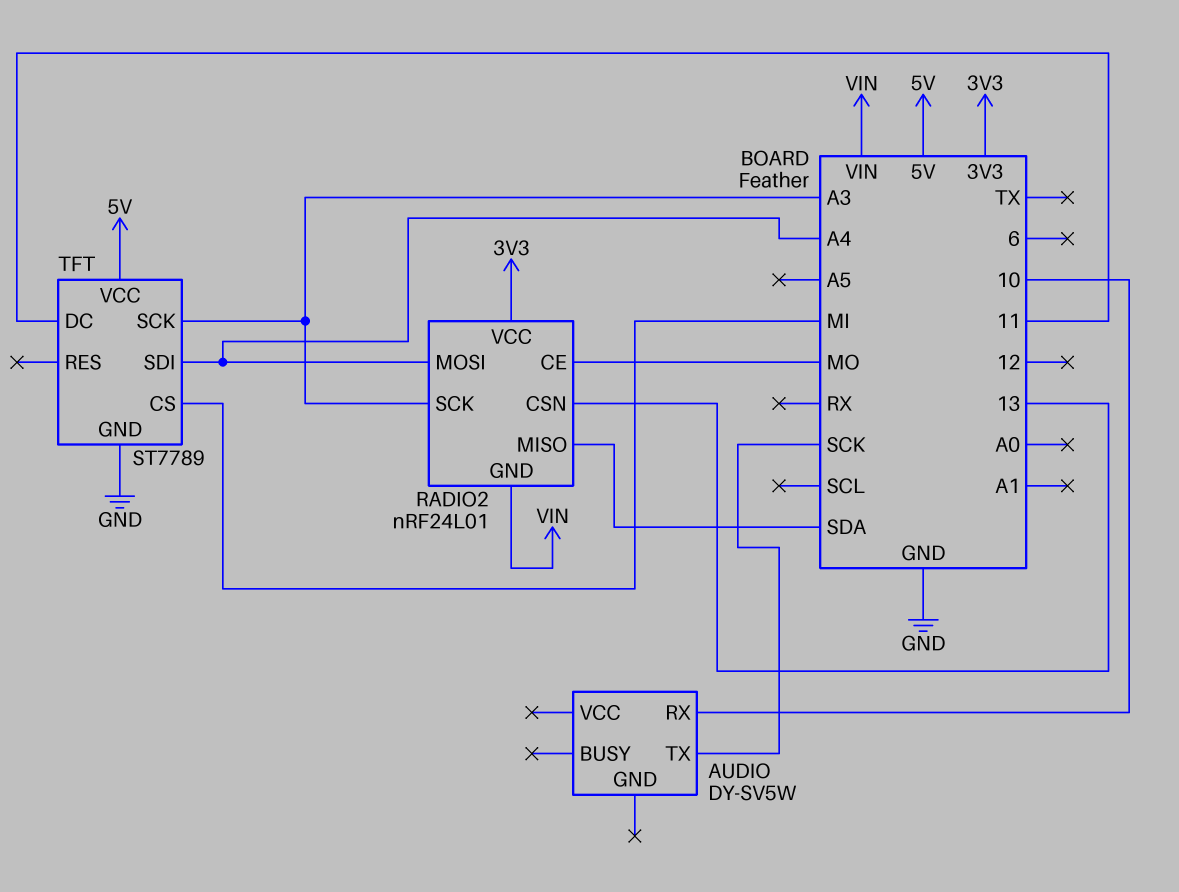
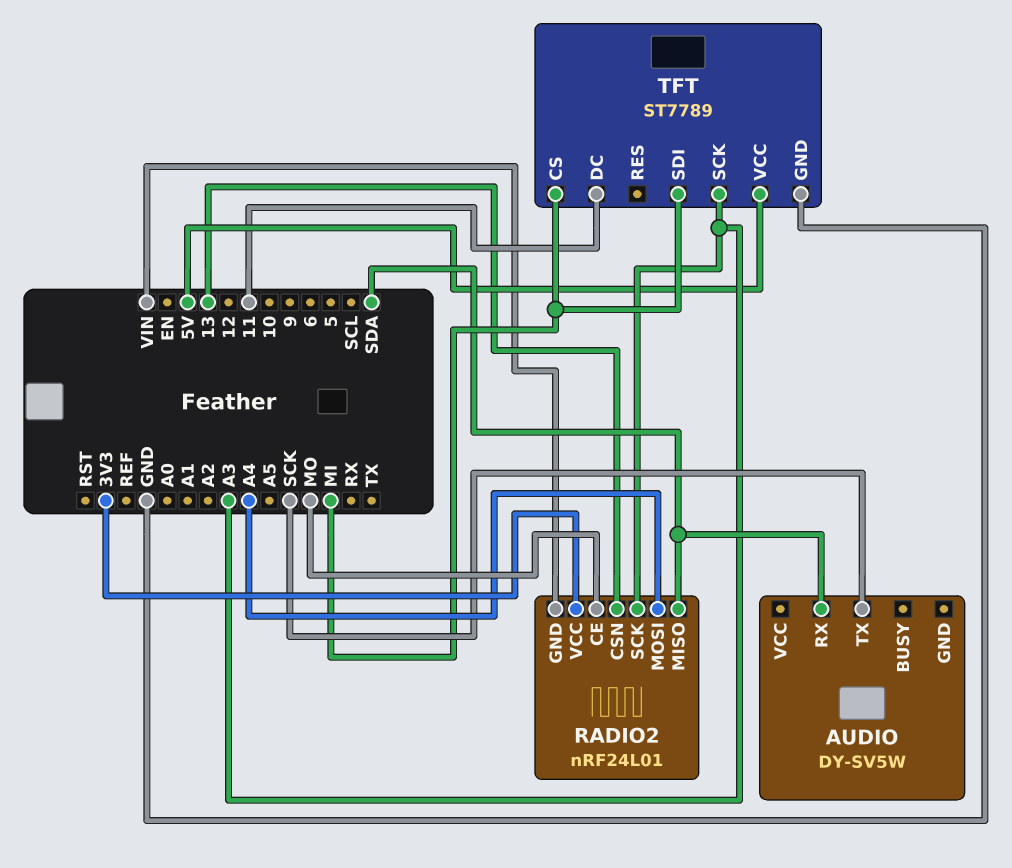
AUDIO pin RX: 10 -> SDA
TFT pin SDI: A4 -> MI

